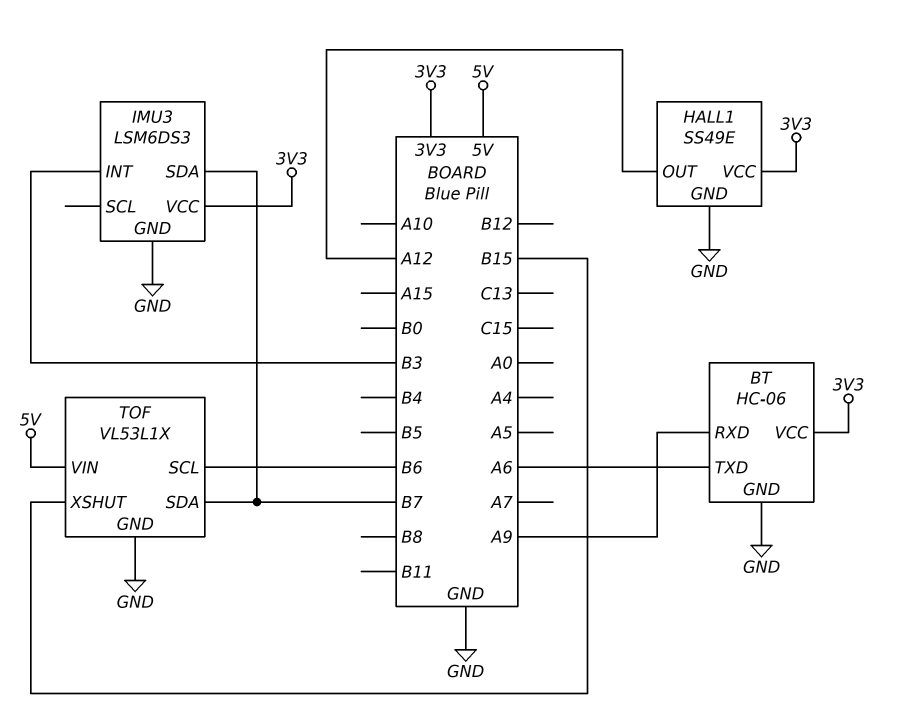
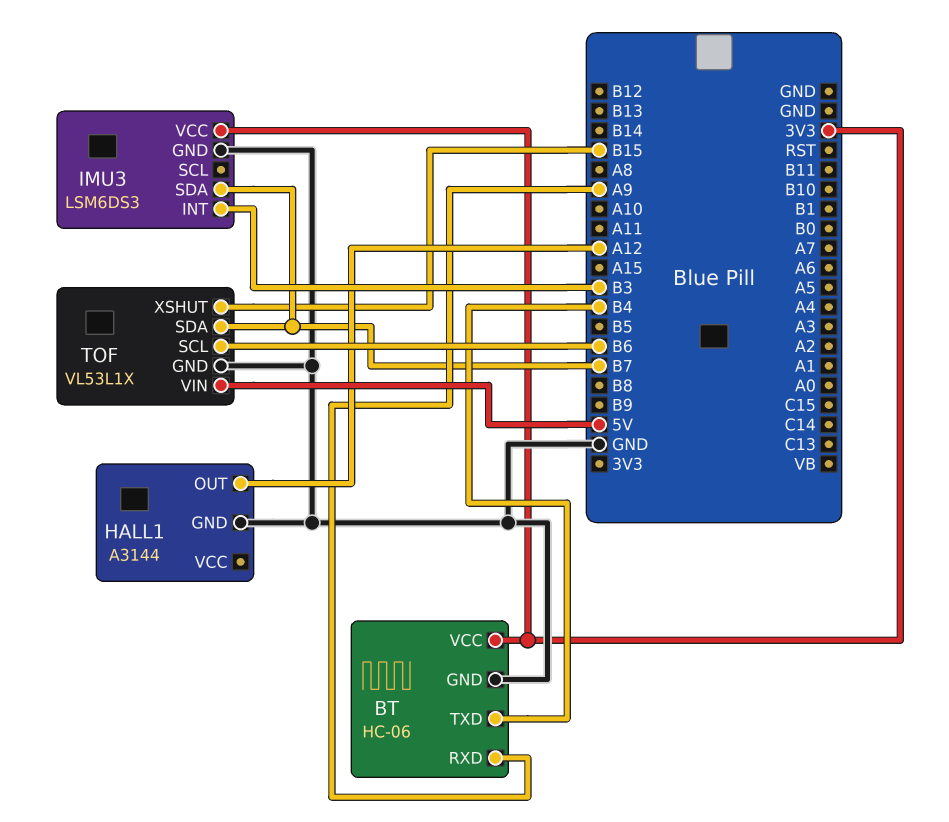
BT pin TXD: A6 -> B4
HALL1: SS49E -> A3144
HALL1 pin VCC: 3V3 -> none

